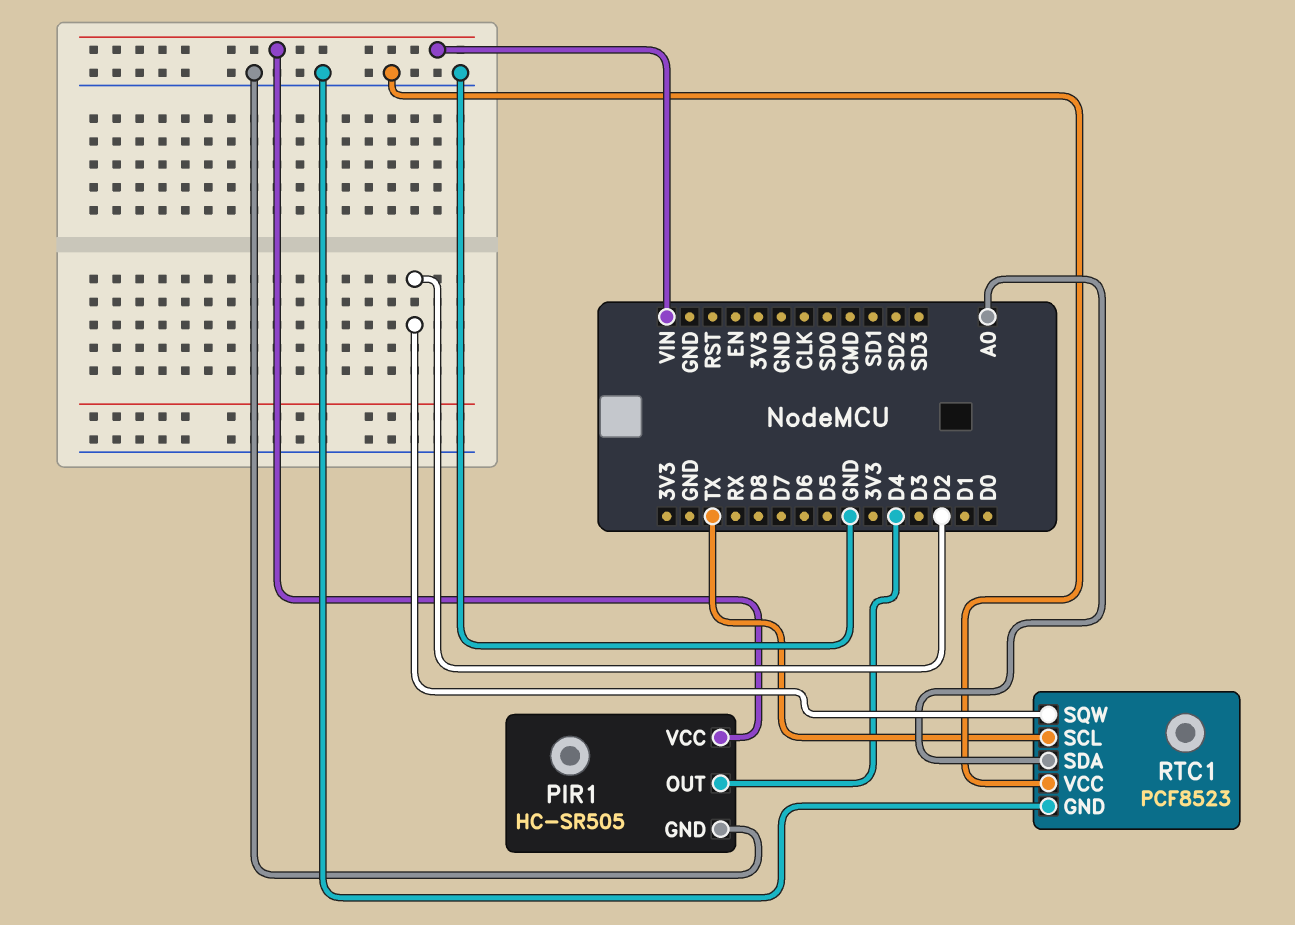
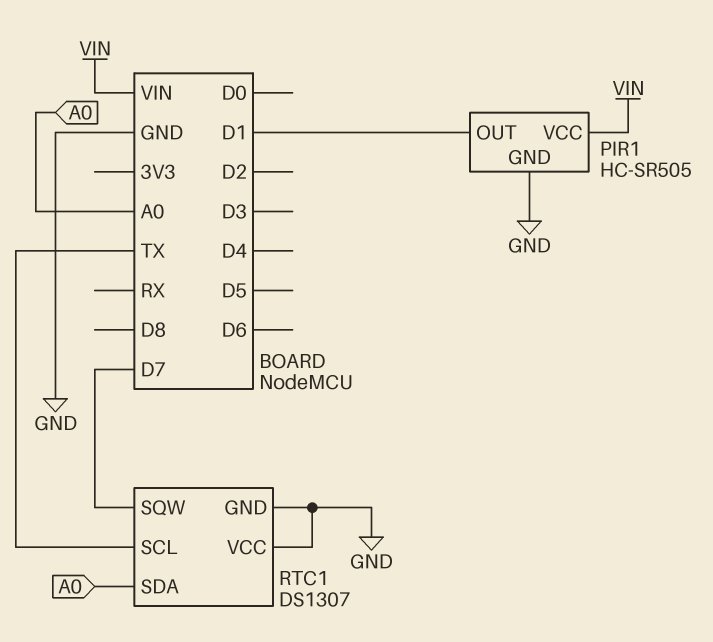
PIR1 pin OUT: D4 -> D1
RTC1: PCF8523 -> DS1307
RTC1 pin SQW: D2 -> D7

